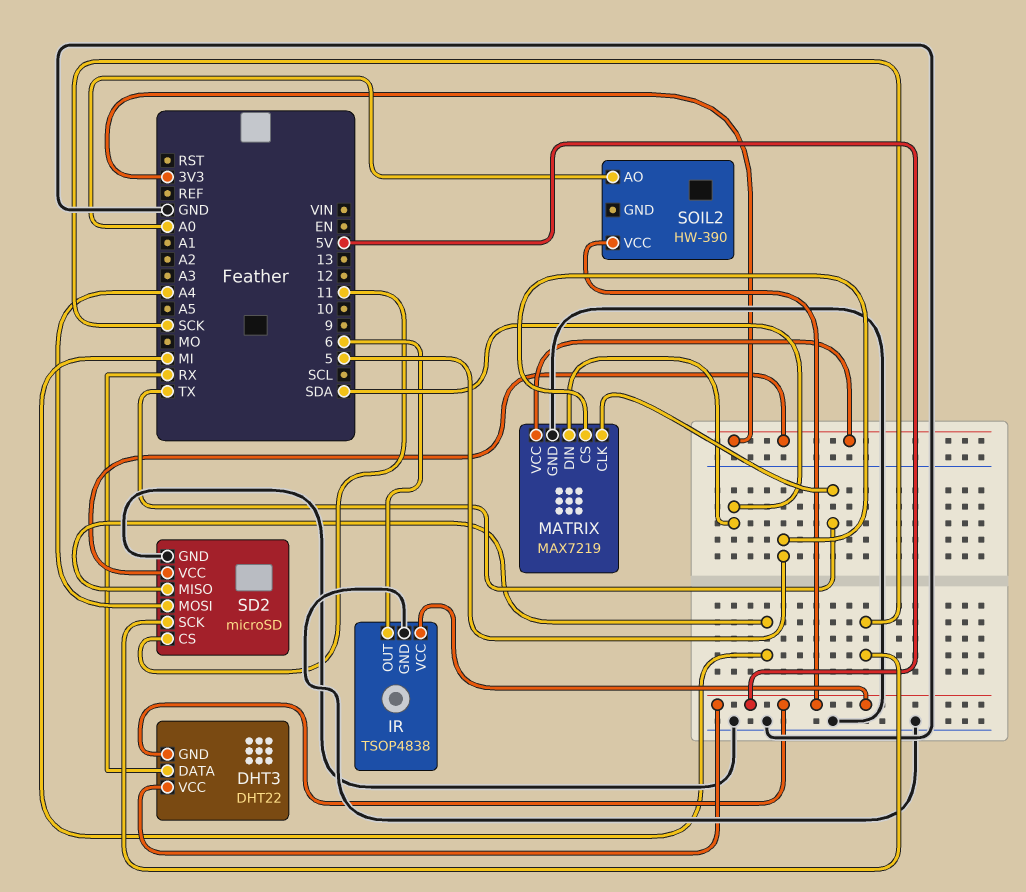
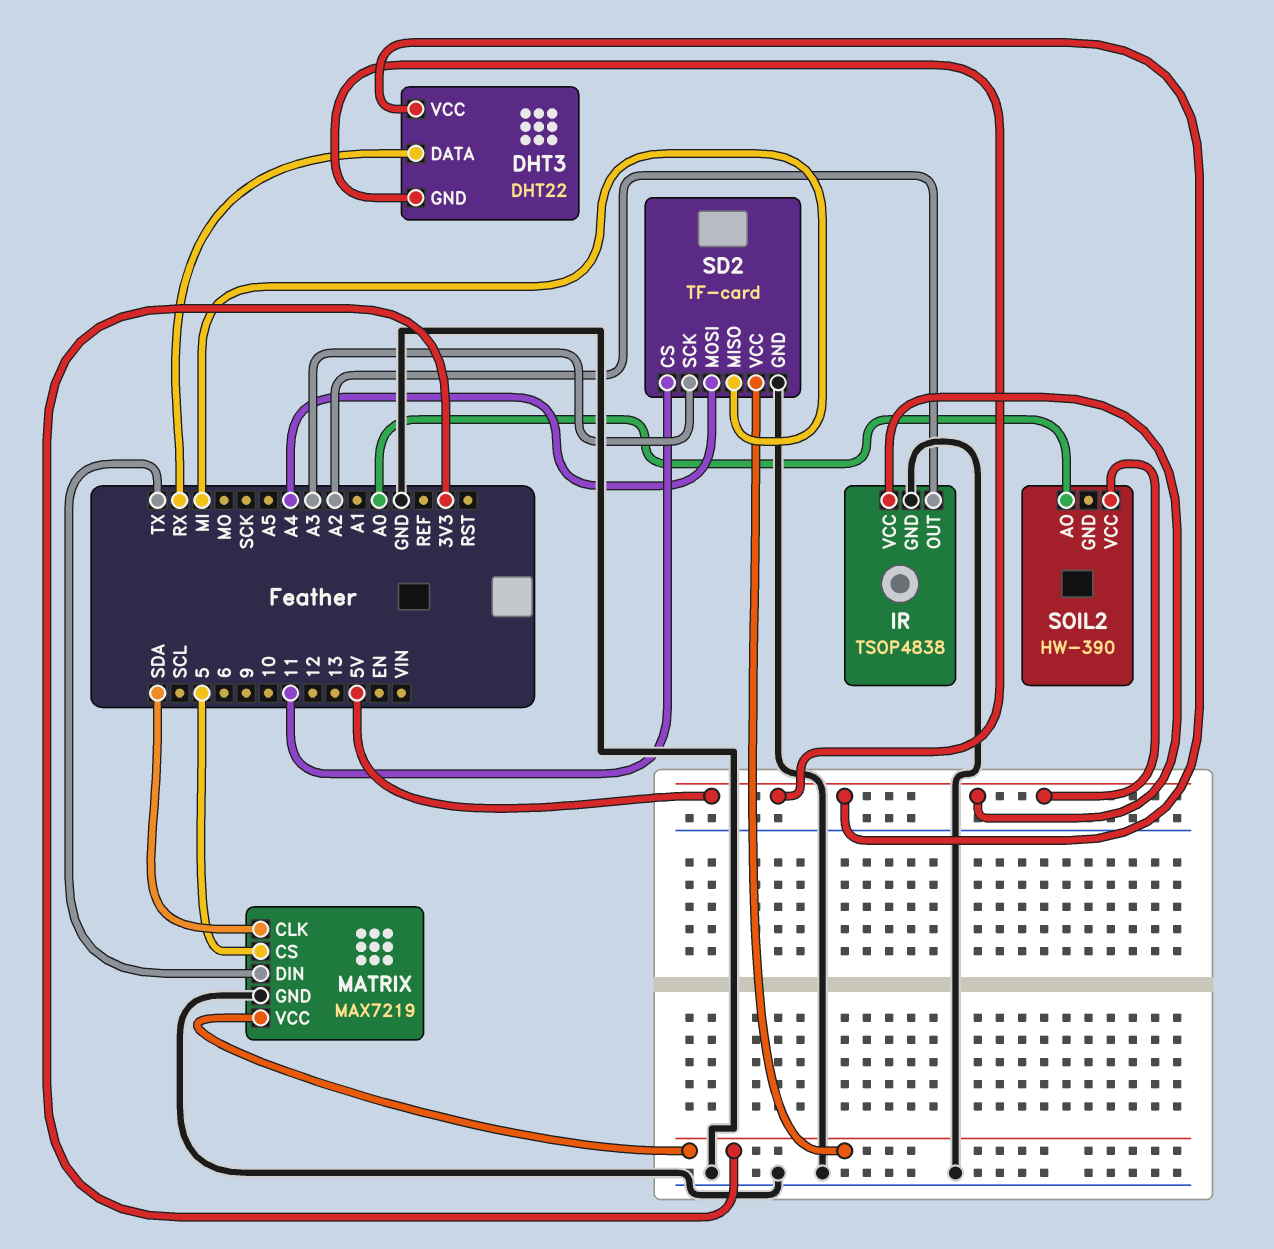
IR pin OUT: 6 -> A2
MATRIX pin CLK: TX -> SDA
MATRIX pin DIN: SDA -> TX
SD2: microSD -> TF-card
SD2 pin SCK: SCK -> A3

